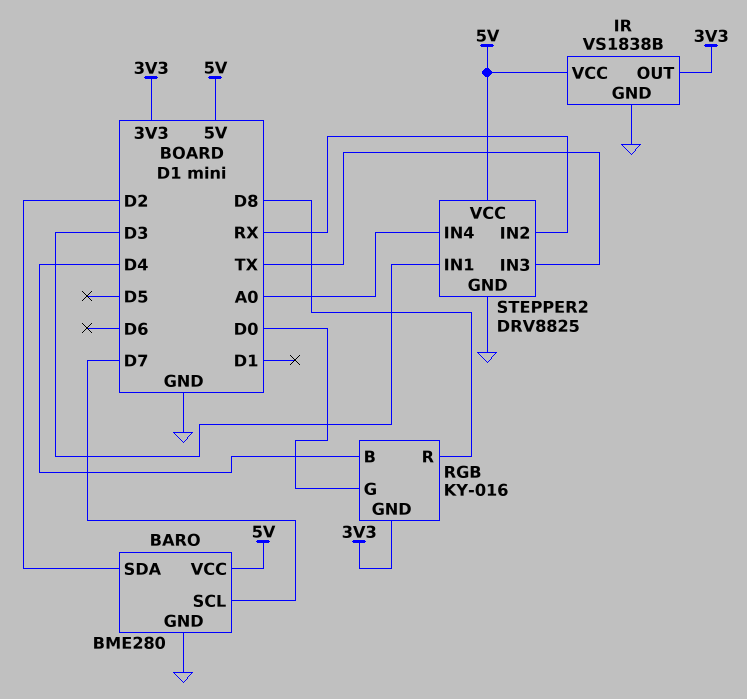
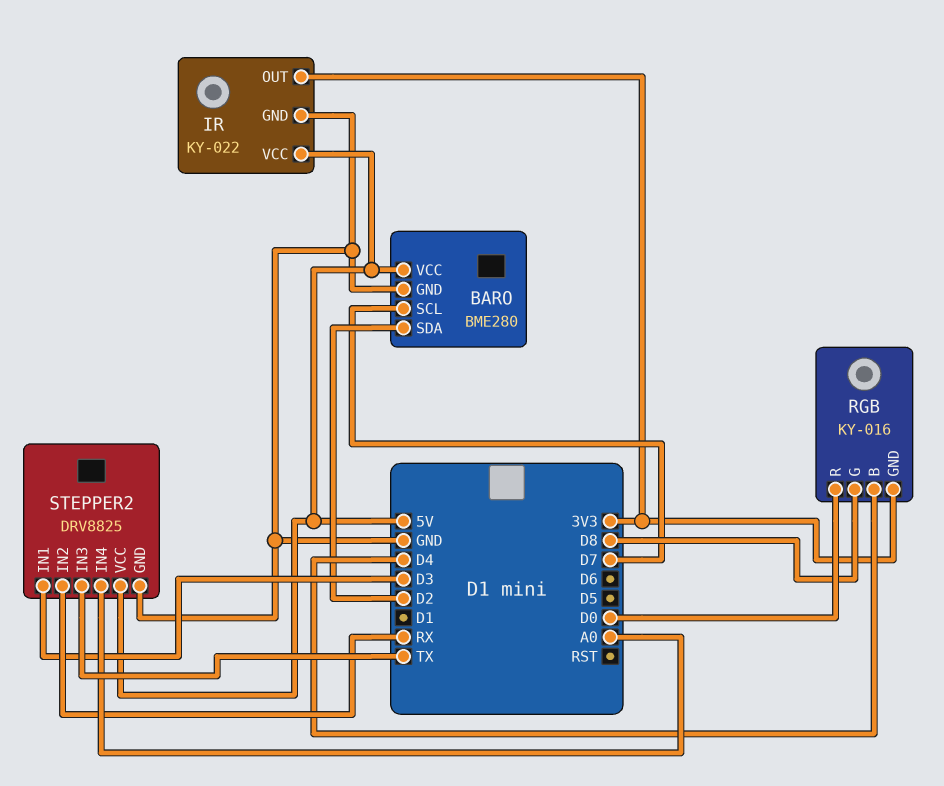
IR: VS1838B -> KY-022
RGB pin G: D0 -> D8
RGB pin R: D8 -> D0

